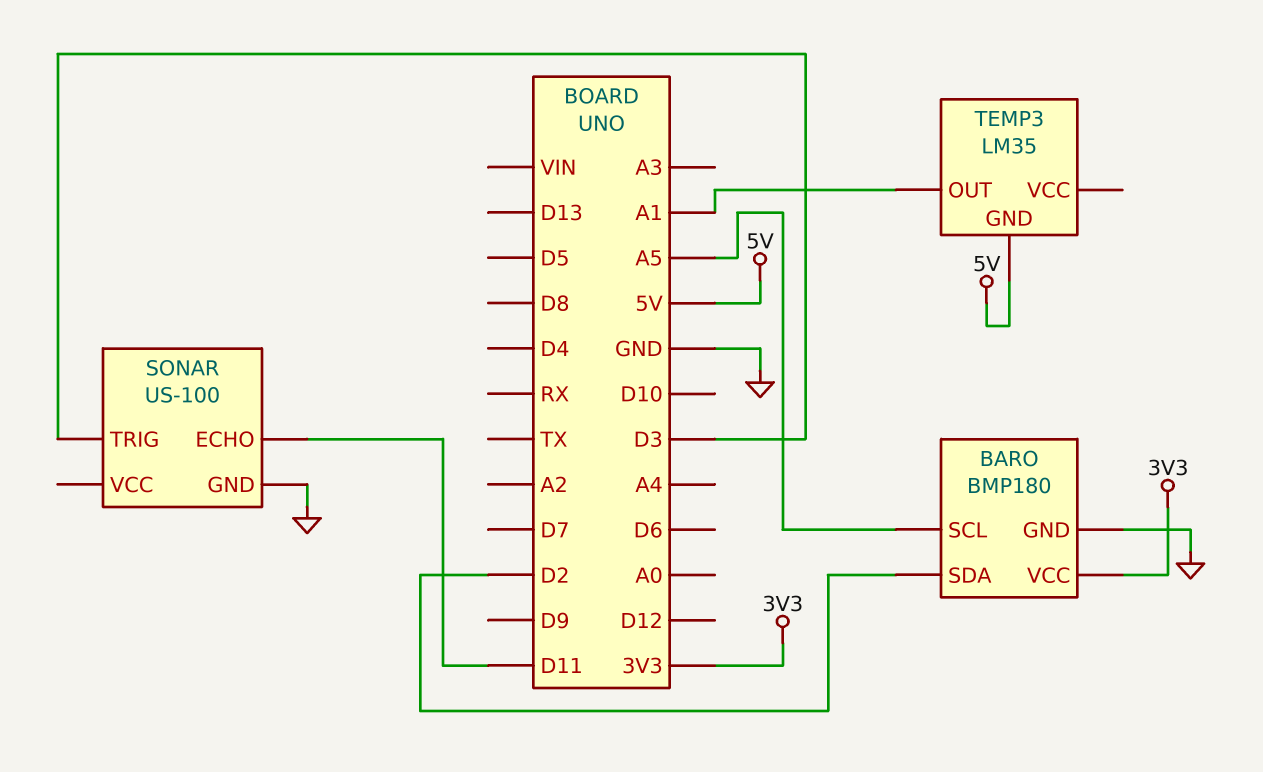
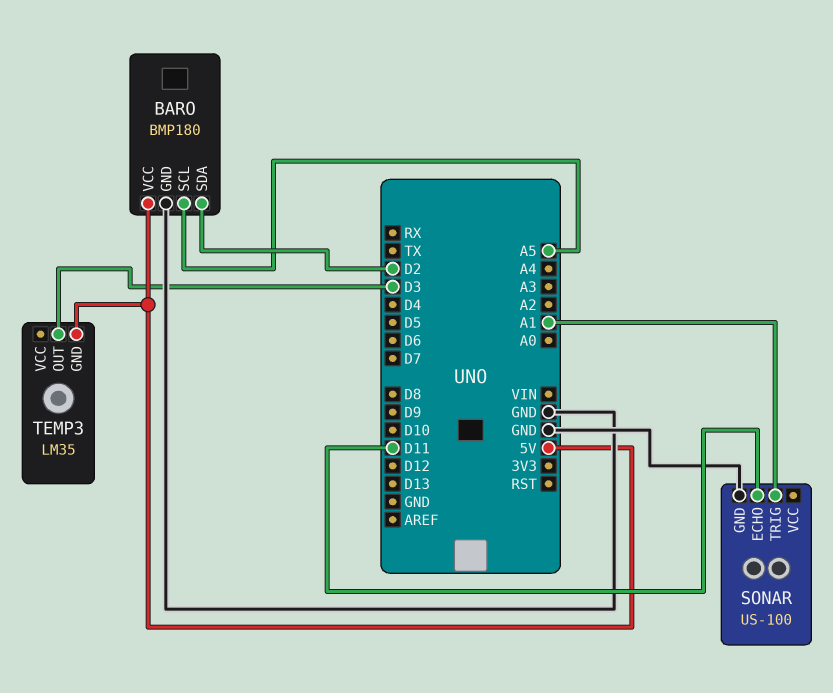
BARO pin VCC: 3V3 -> 5V
SONAR pin TRIG: D3 -> A1
TEMP3 pin OUT: A1 -> D3

